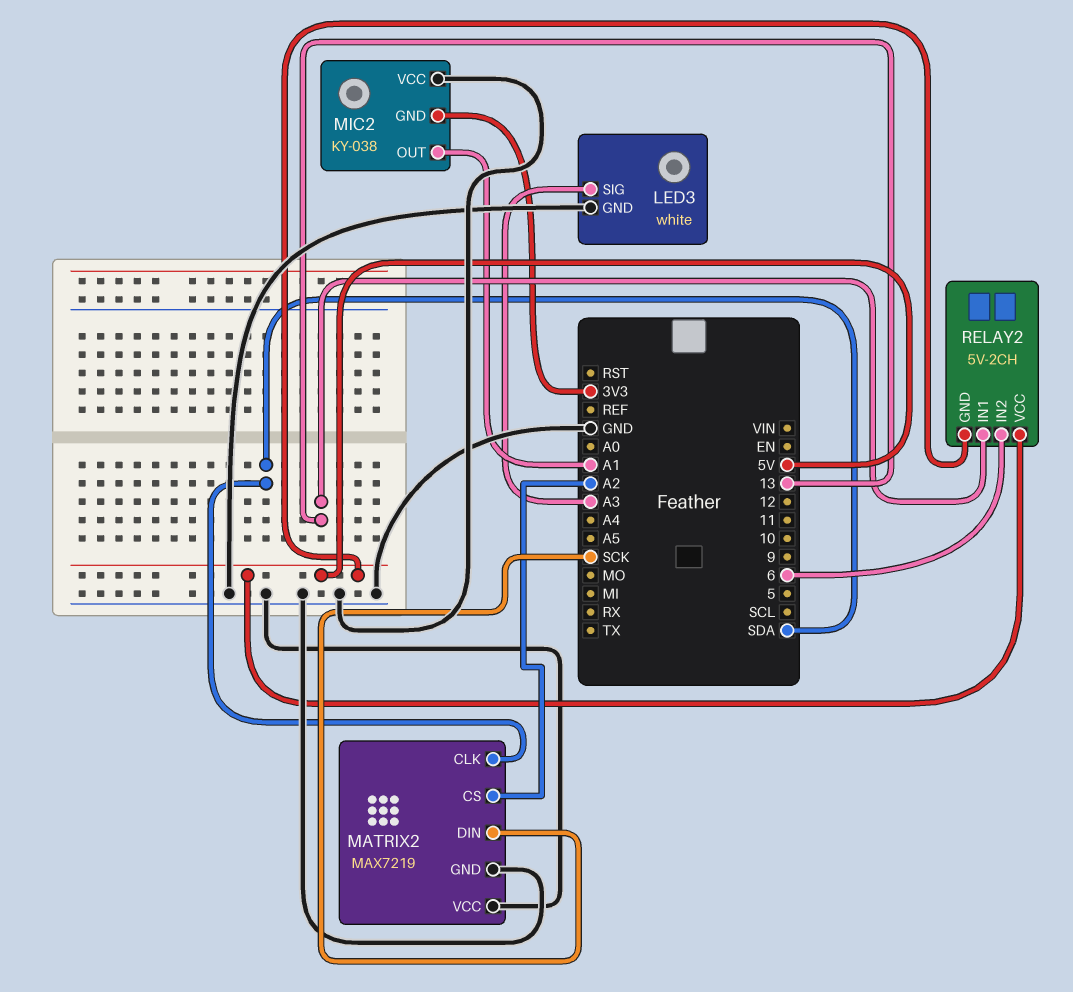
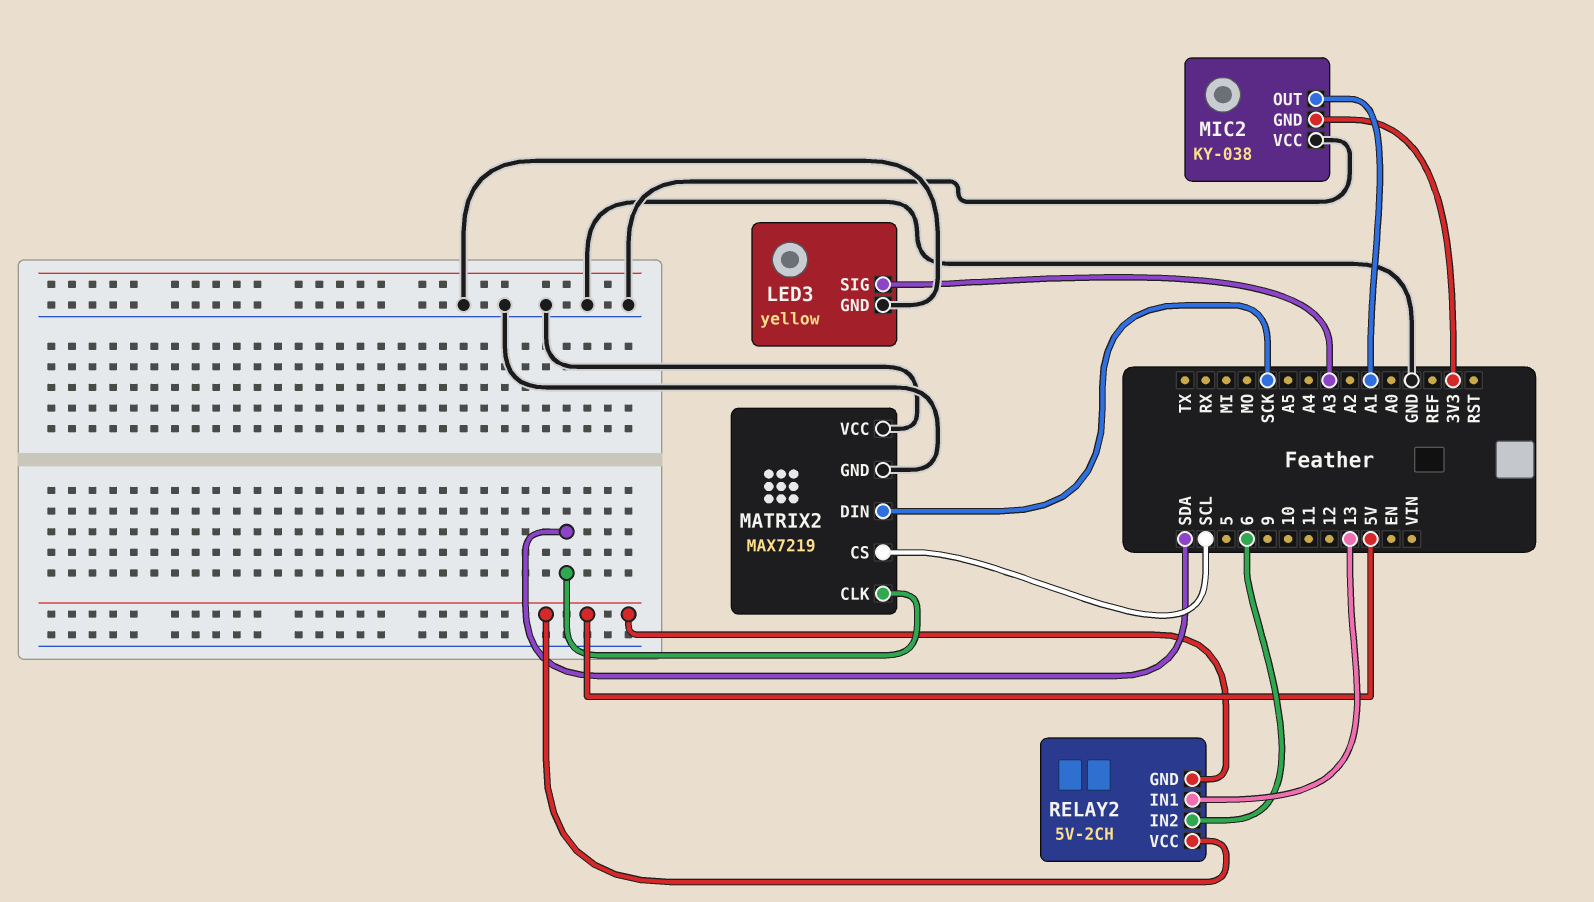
LED3: white -> yellow
MATRIX2 pin CS: A2 -> SCL

